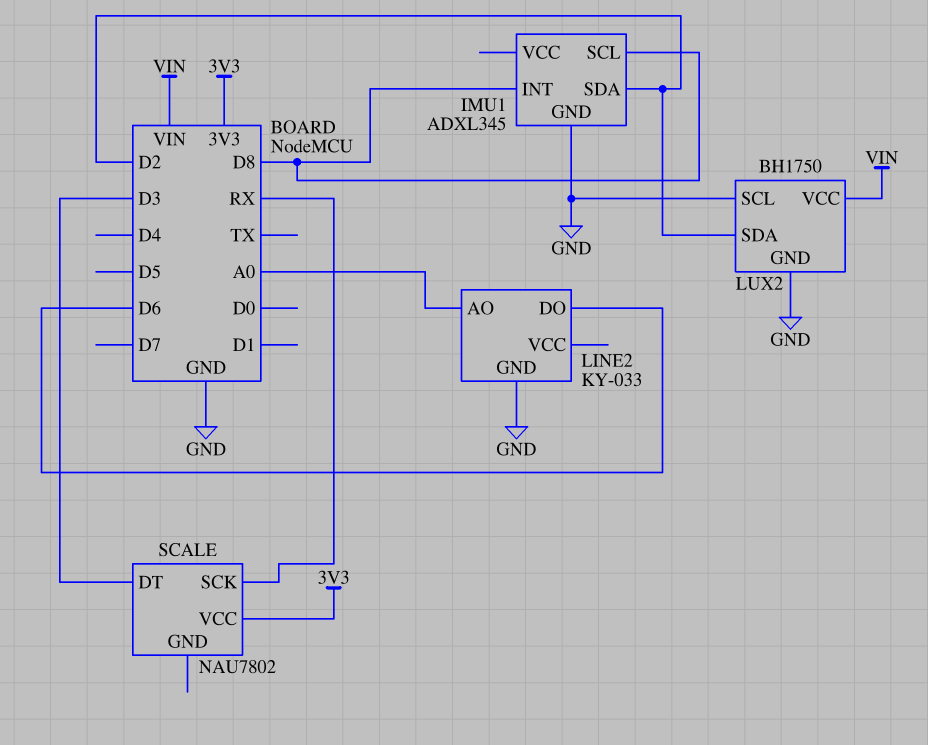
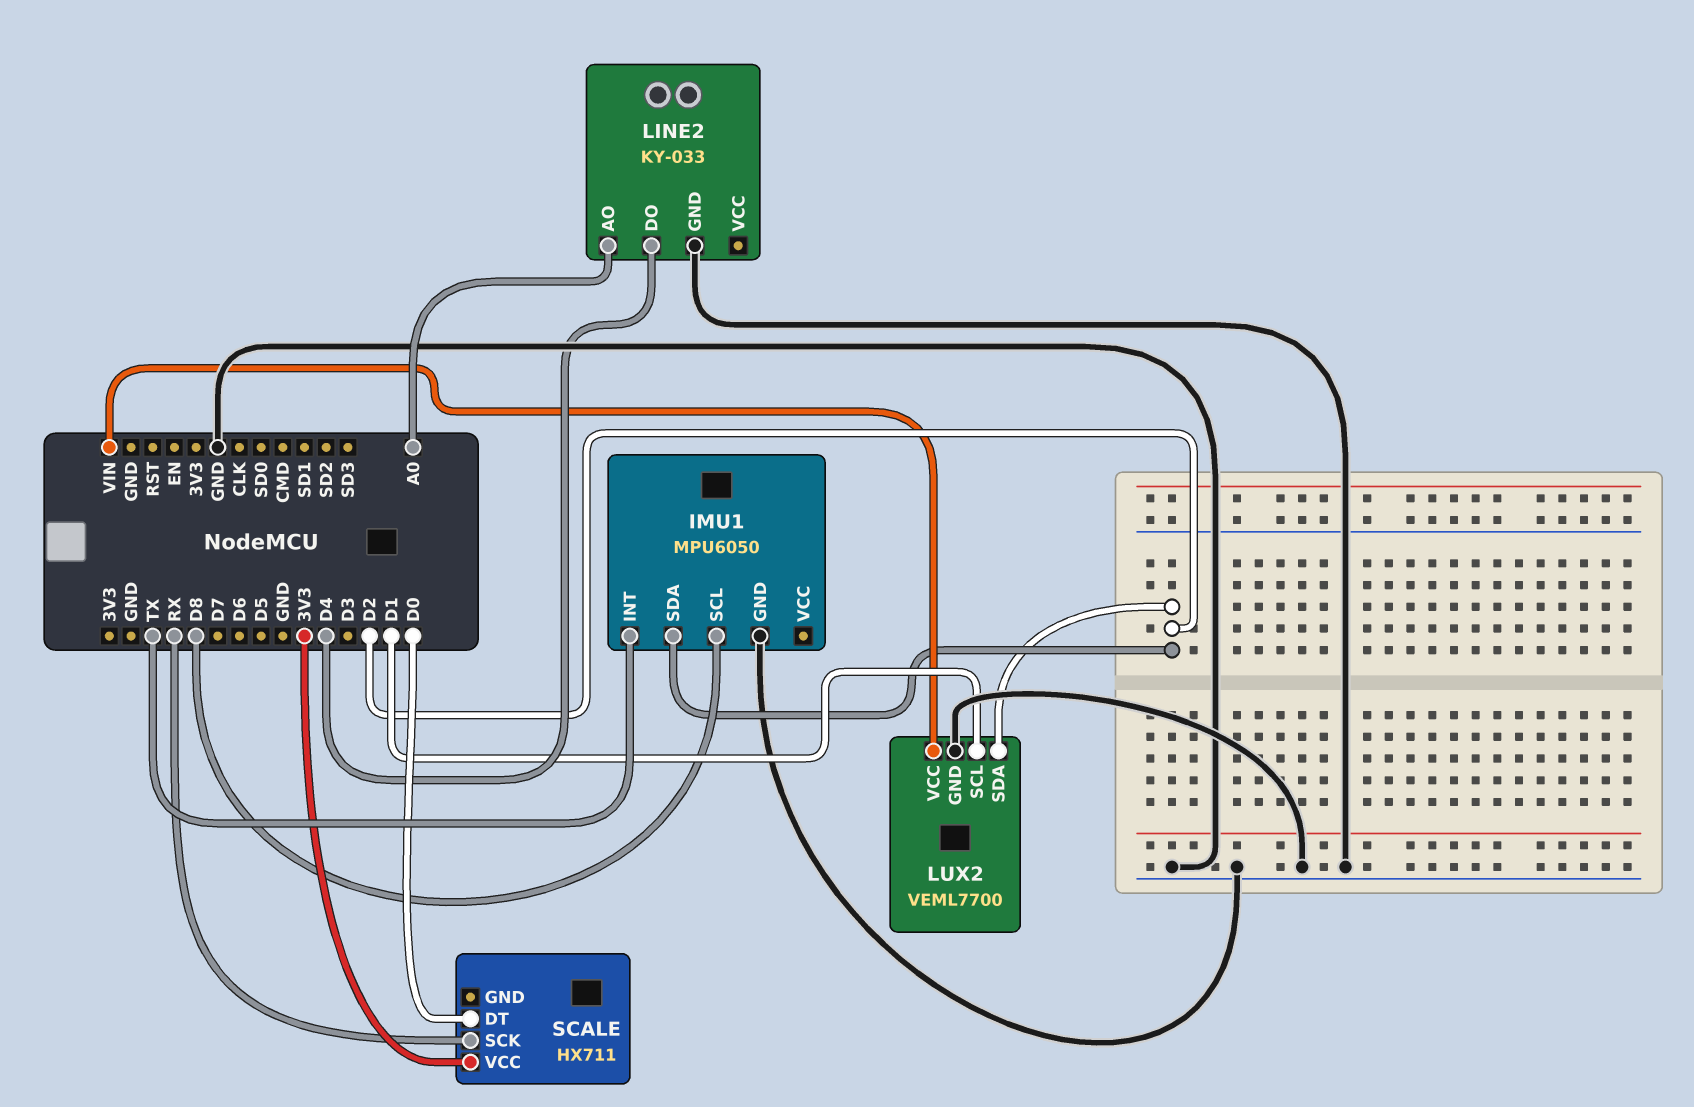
IMU1: ADXL345 -> MPU6050
IMU1 pin INT: D8 -> TX
LINE2 pin DO: D6 -> D4
LUX2: BH1750 -> VEML7700
LUX2 pin SCL: GND -> D1
SCALE: NAU7802 -> HX711
SCALE pin DT: D3 -> D0

